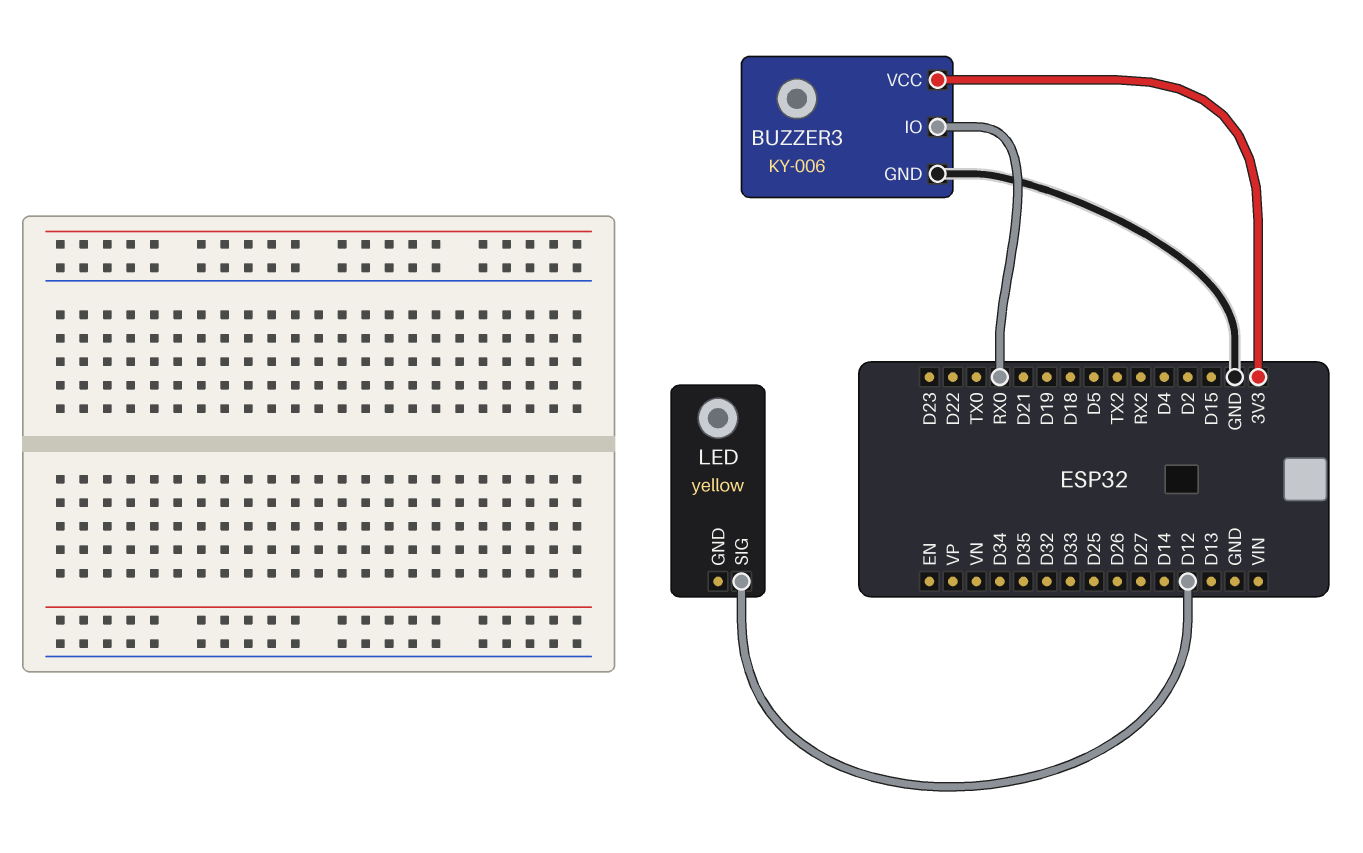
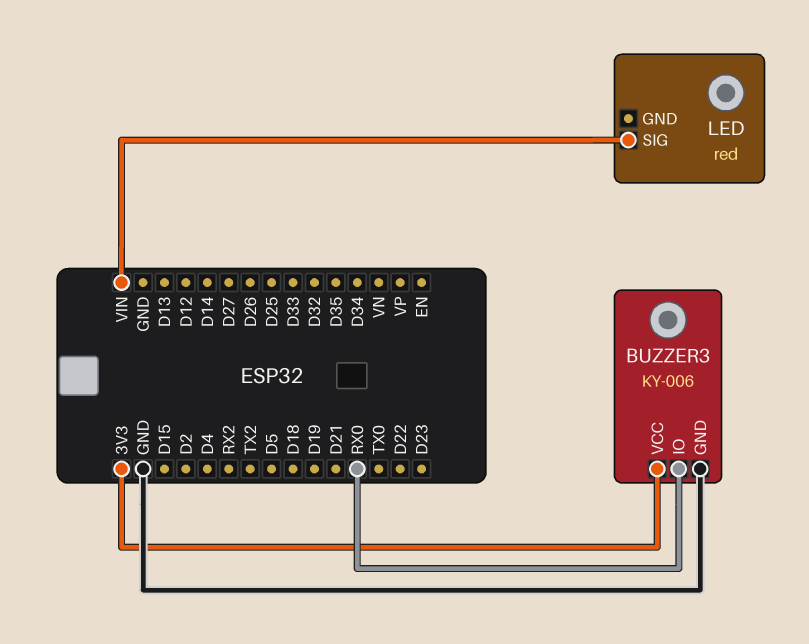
LED: yellow -> red
LED pin SIG: D12 -> VIN

